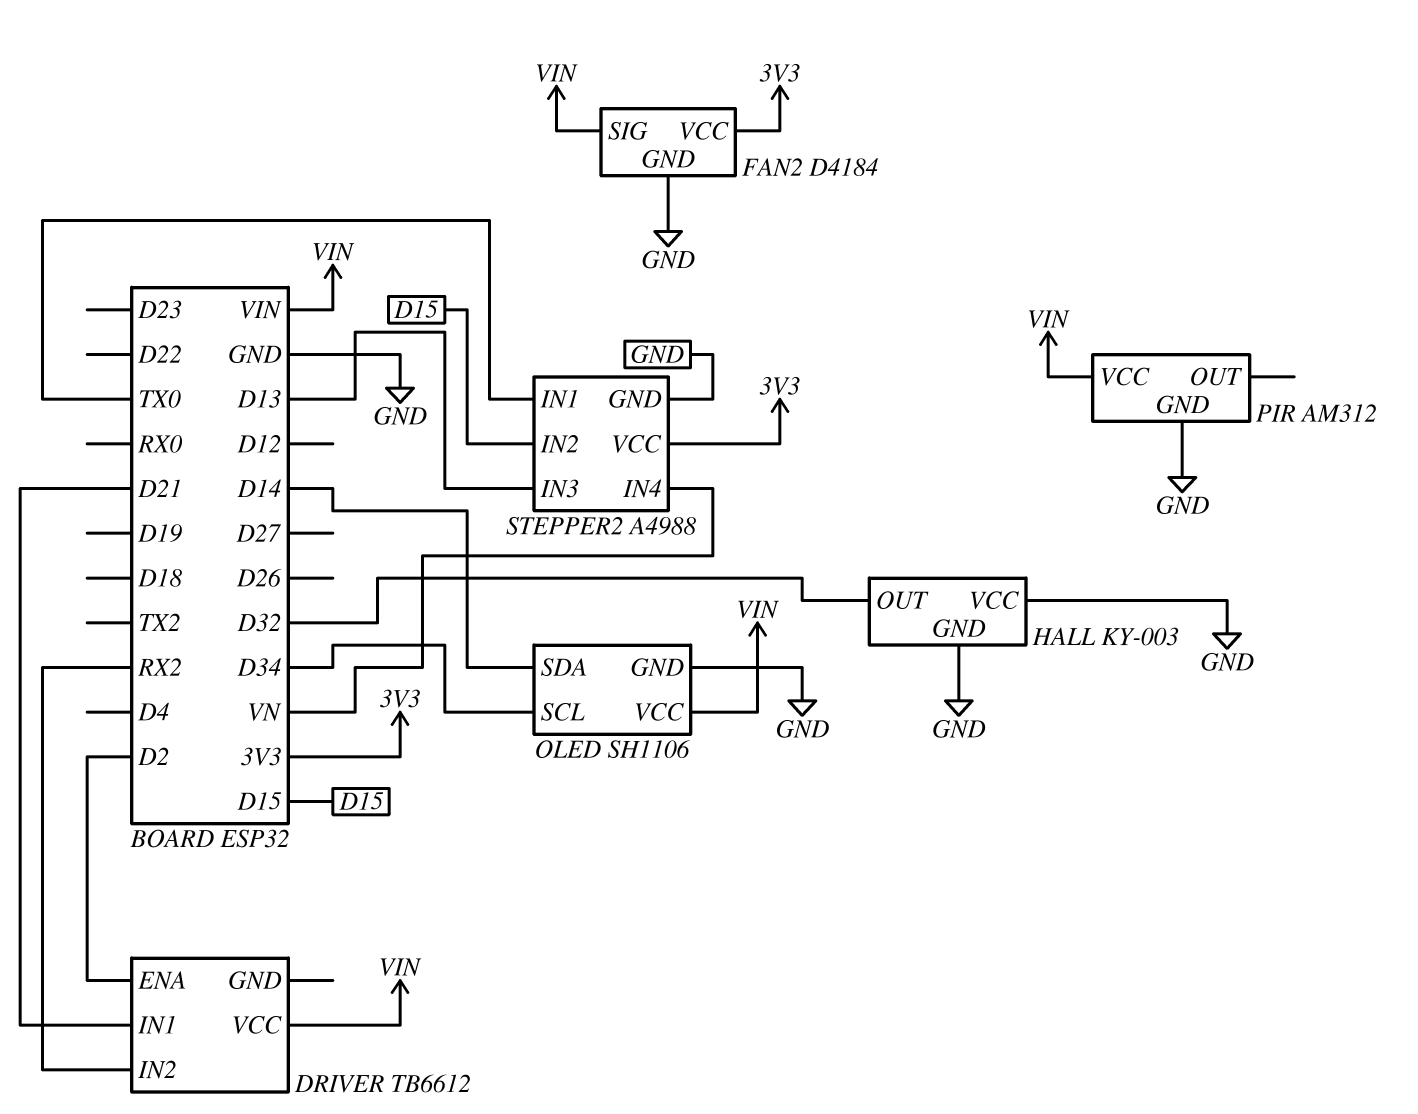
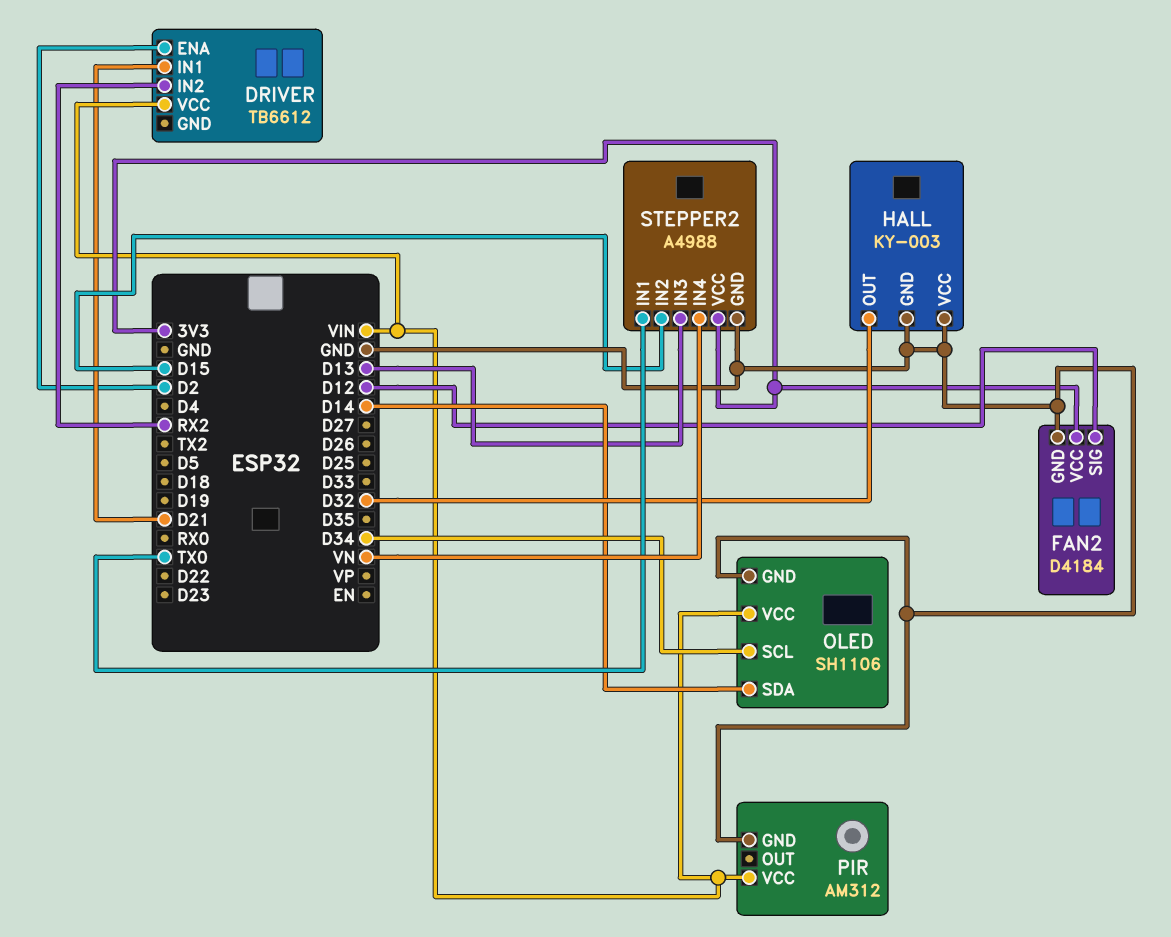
FAN2 pin SIG: VIN -> D12

